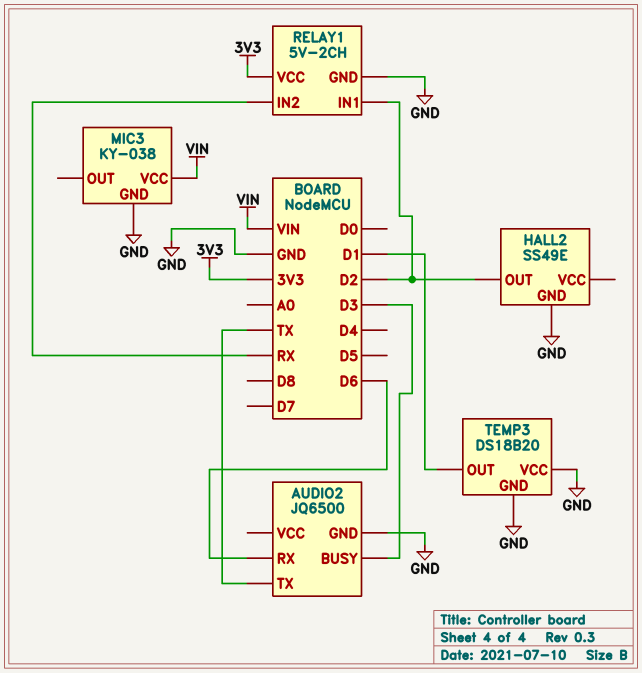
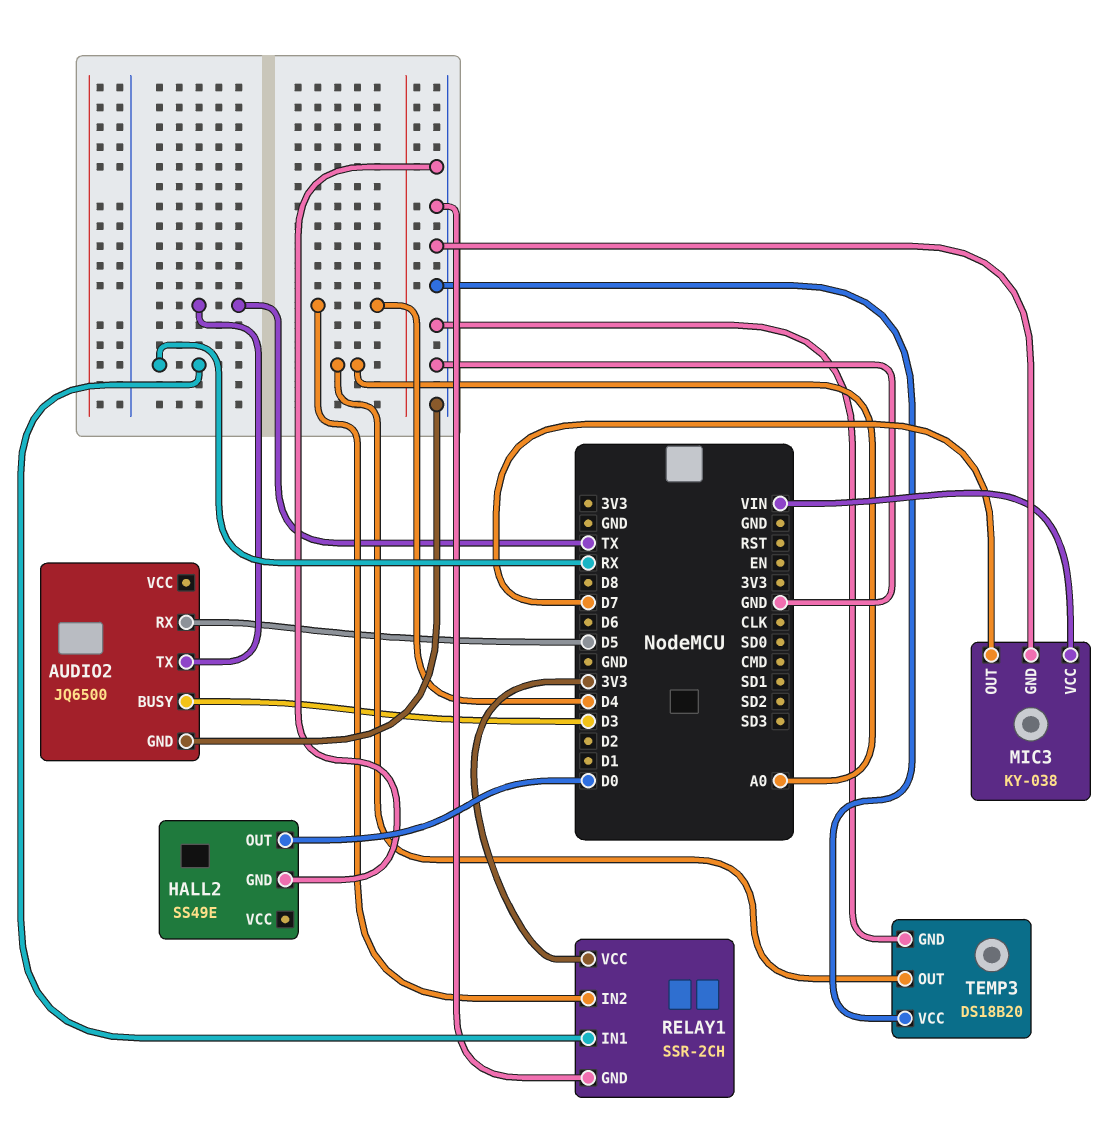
AUDIO2 pin RX: D6 -> D5
HALL2 pin OUT: D2 -> D0
MIC3 pin OUT: none -> D7
RELAY1: 5V-2CH -> SSR-2CH
RELAY1 pin IN1: D2 -> RX
RELAY1 pin IN2: RX -> D4
TEMP3 pin OUT: D1 -> A0

